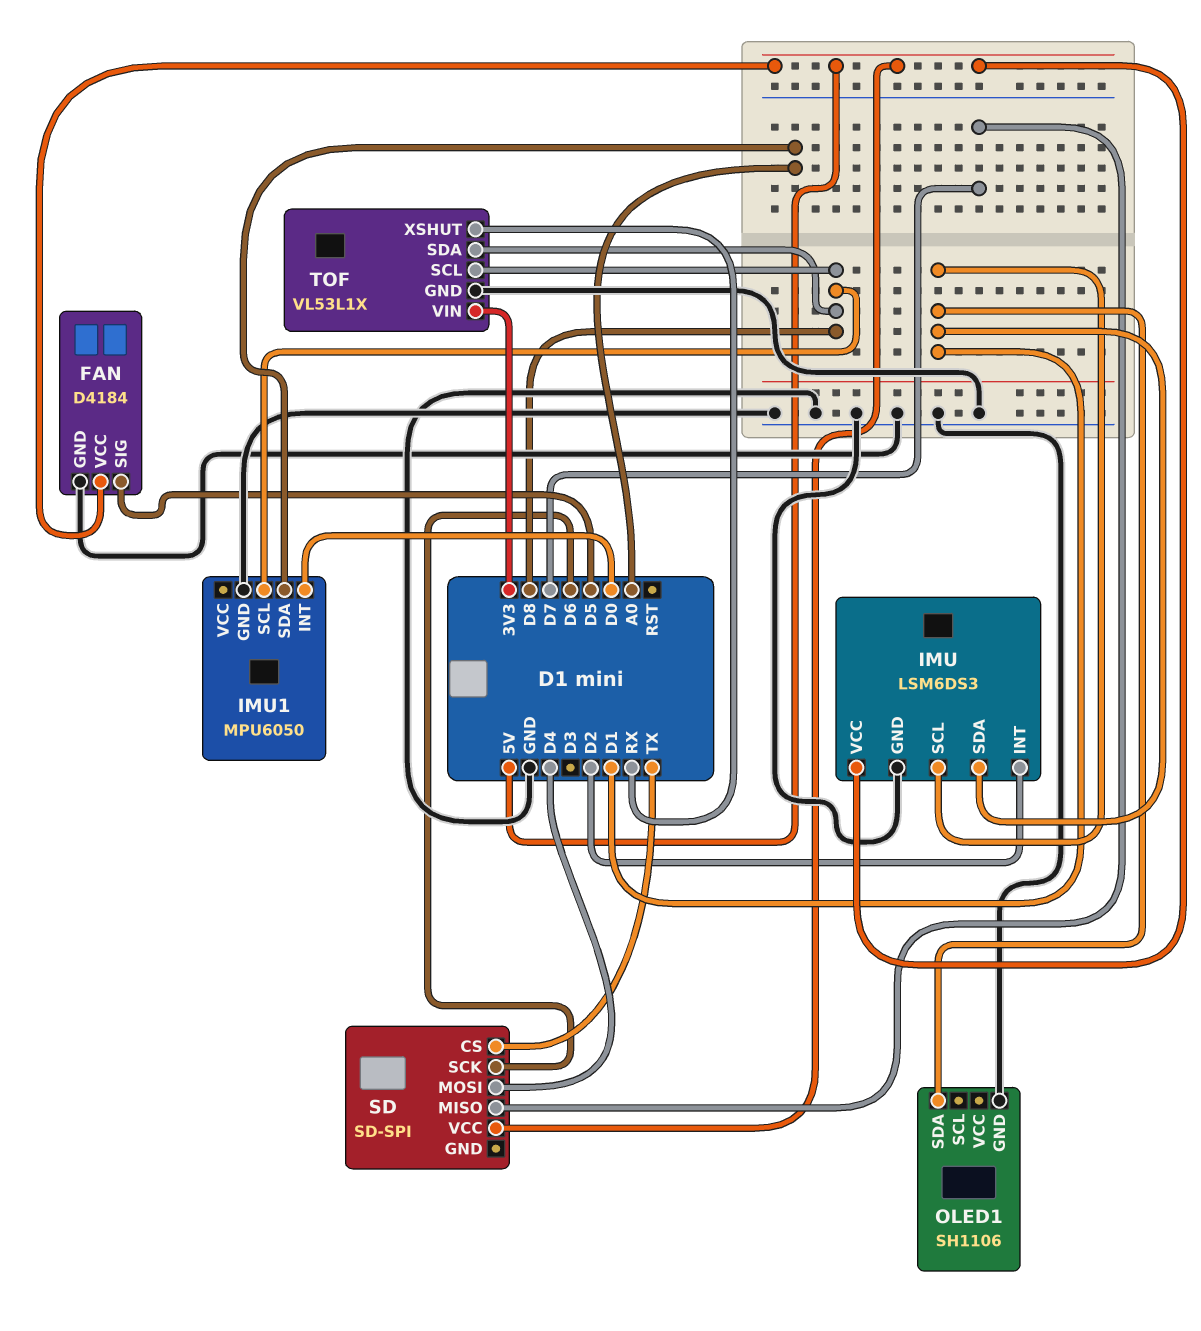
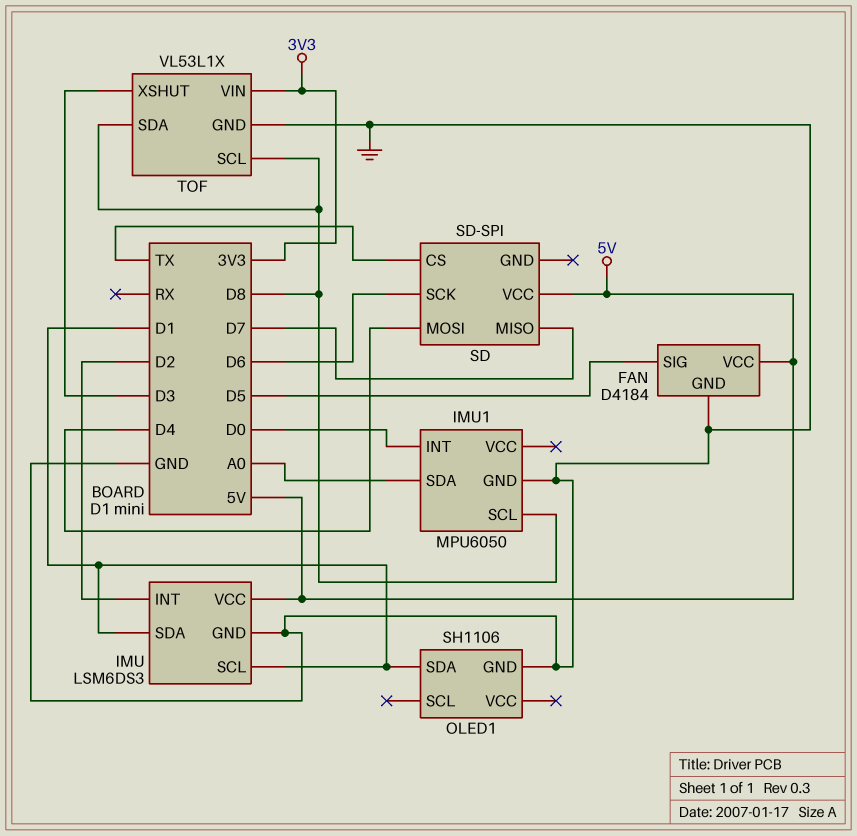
TOF pin XSHUT: RX -> D3

